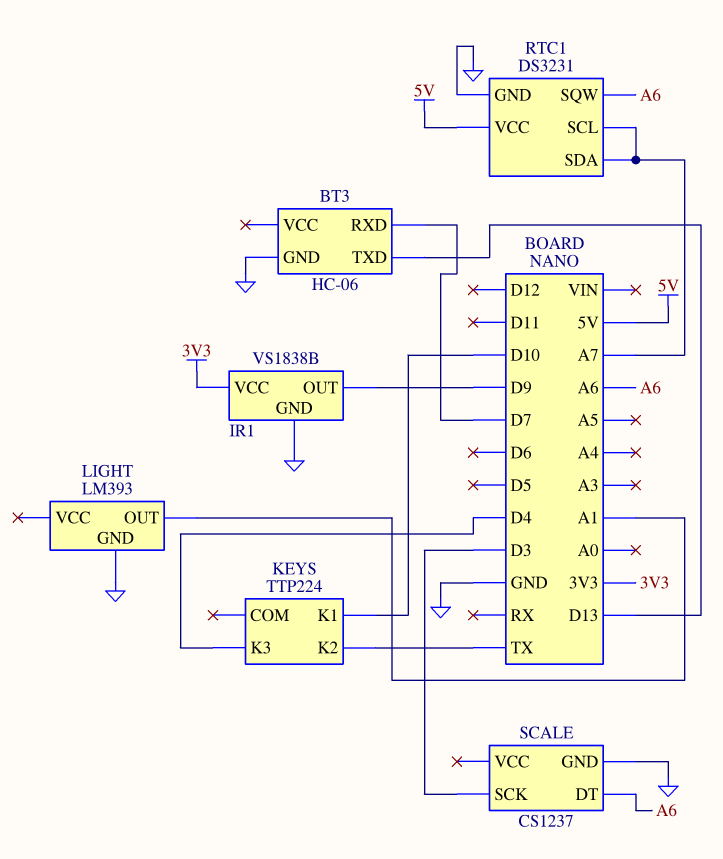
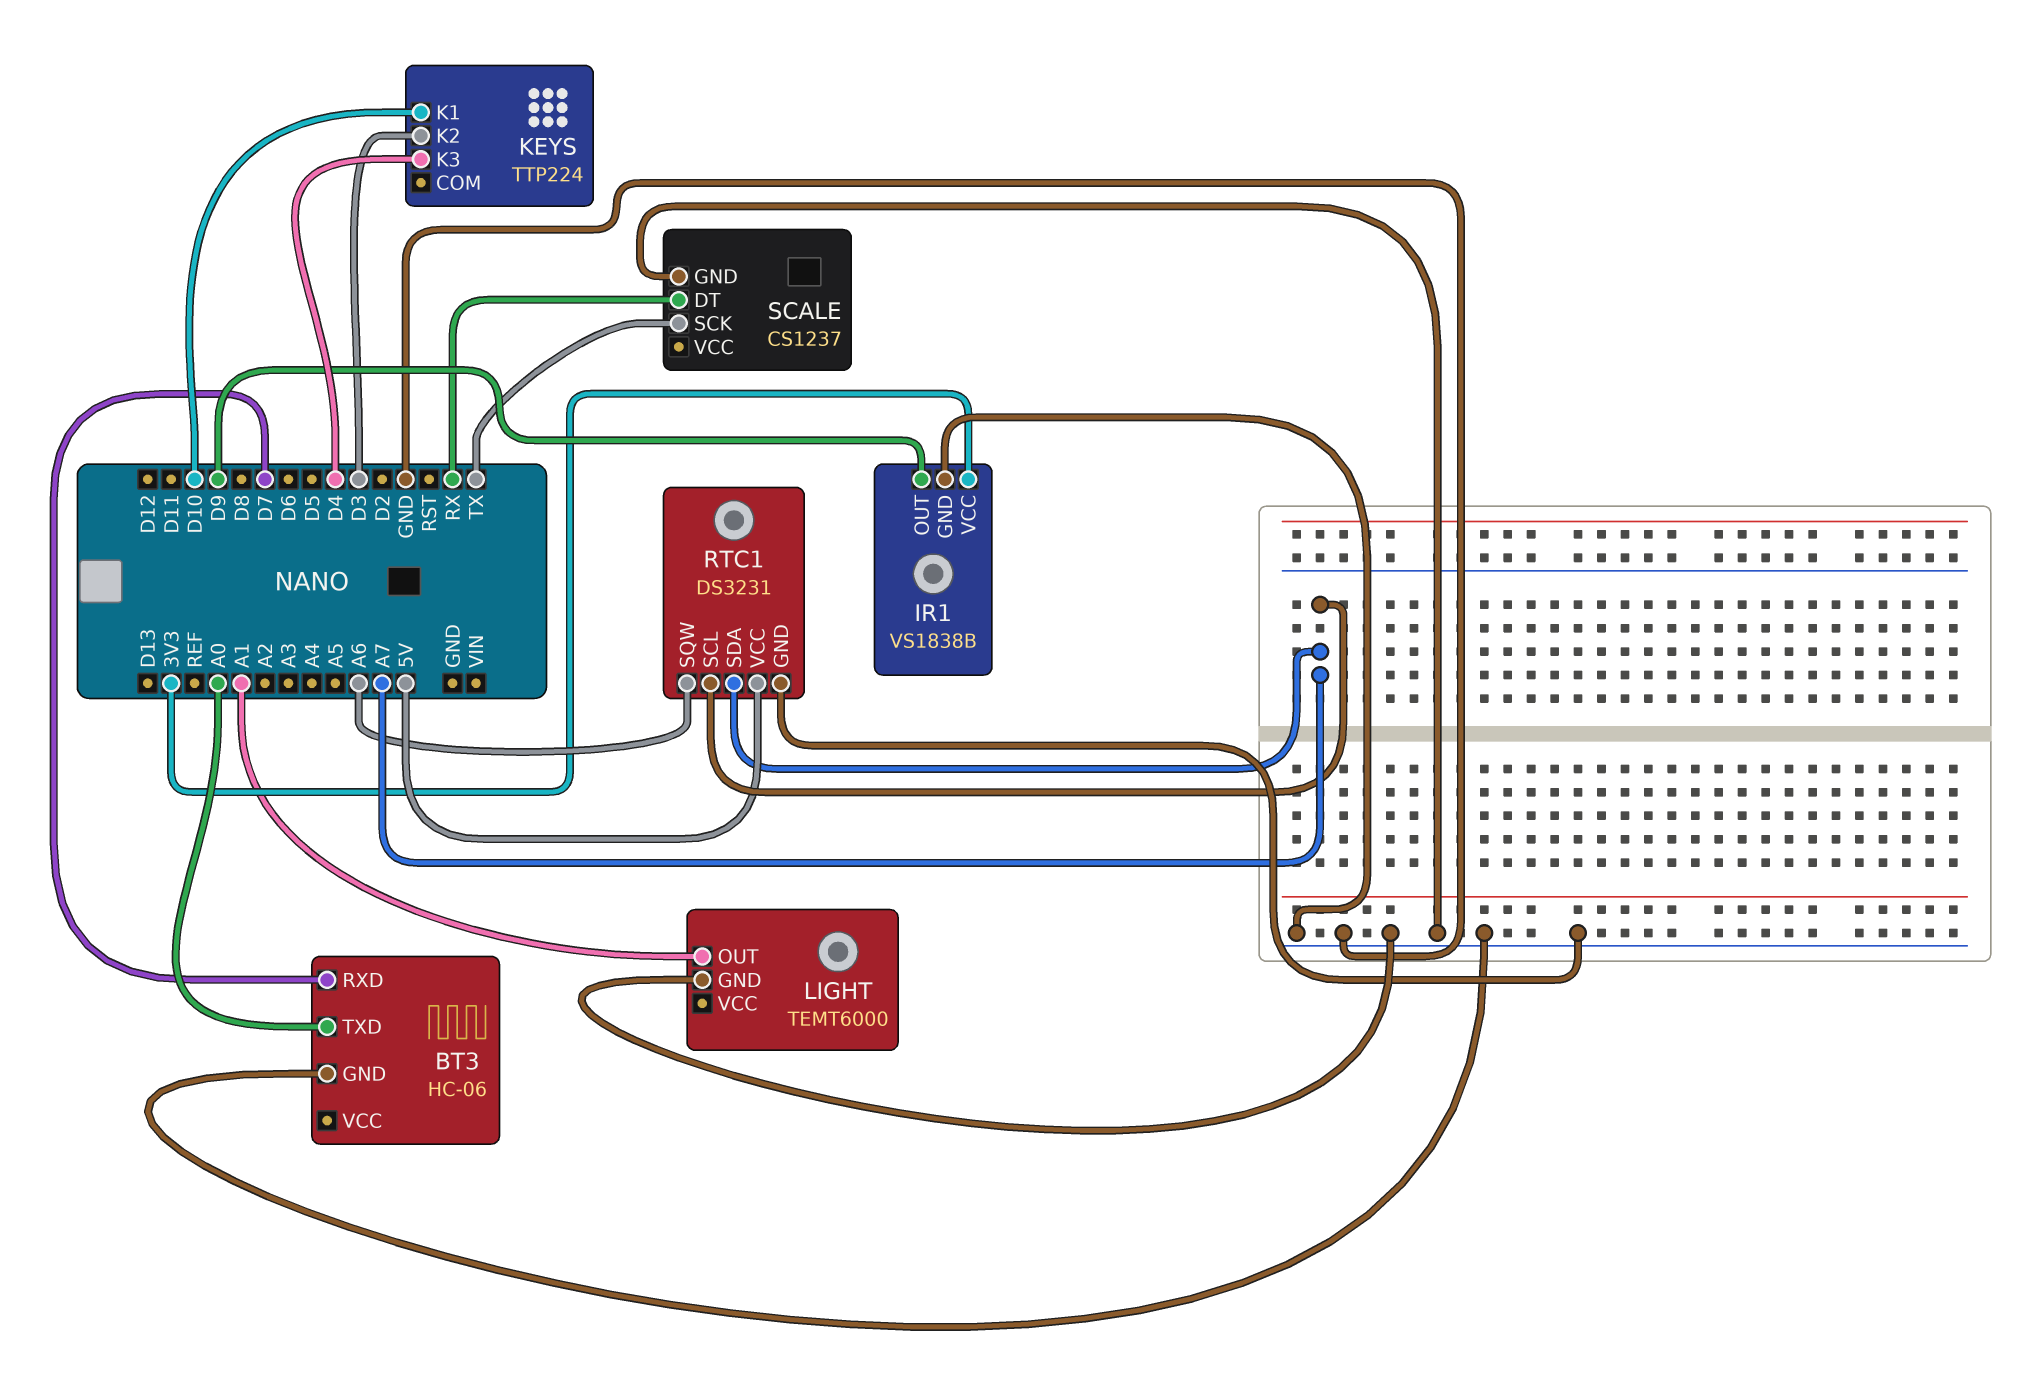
BT3 pin TXD: D13 -> A0
KEYS pin K2: TX -> D3
LIGHT: LM393 -> TEMT6000
SCALE pin DT: A6 -> RX
SCALE pin SCK: D3 -> TX

